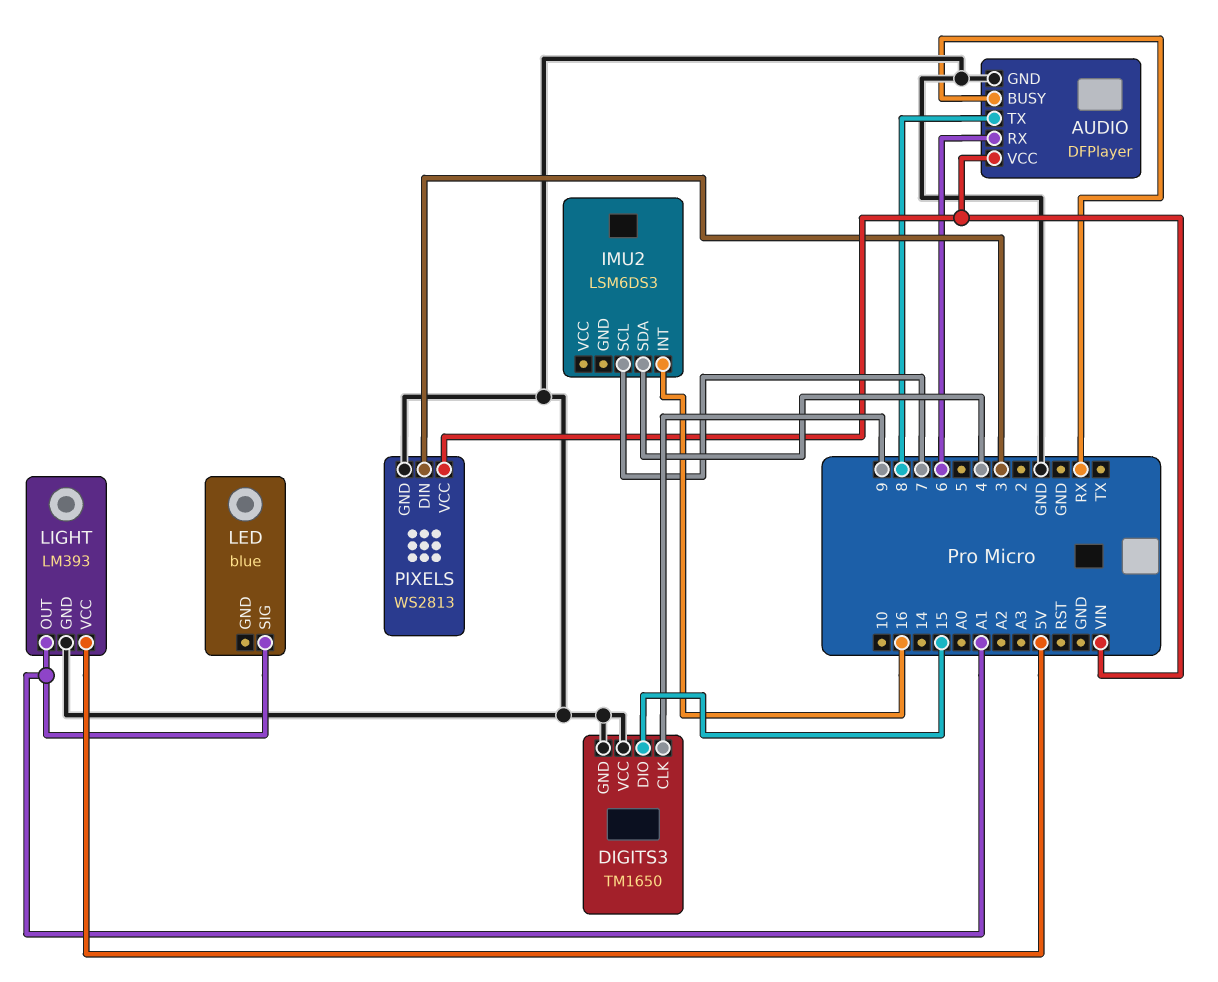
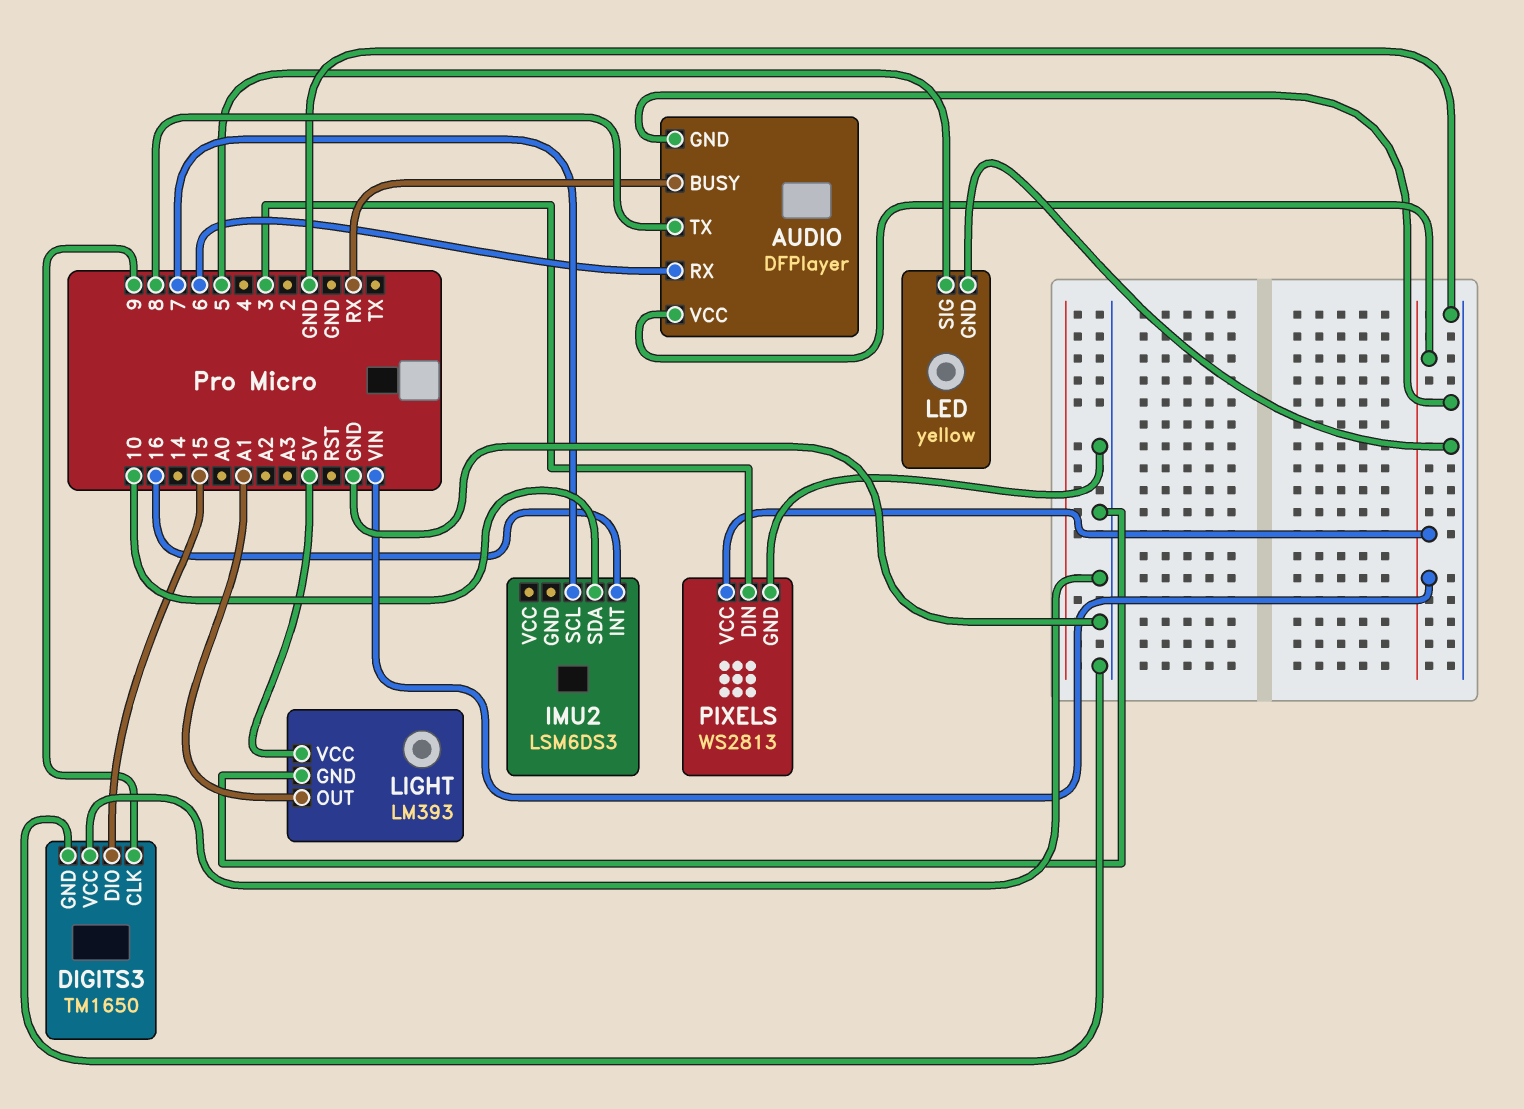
IMU2 pin SDA: 4 -> 10
LED: blue -> yellow
LED pin GND: none -> GND
LED pin SIG: A1 -> 5

